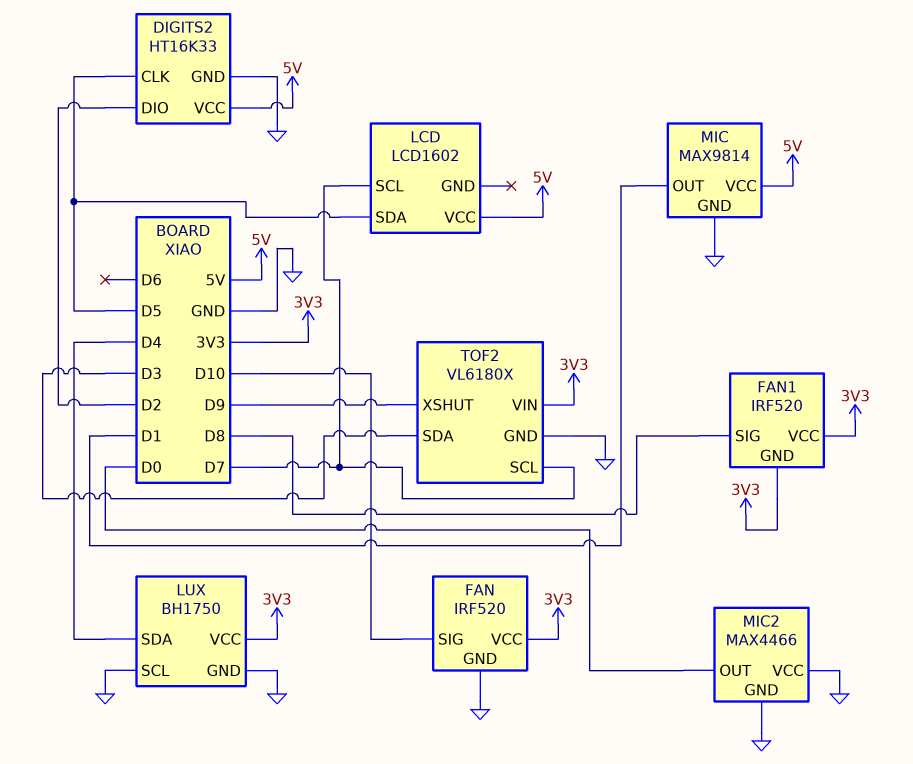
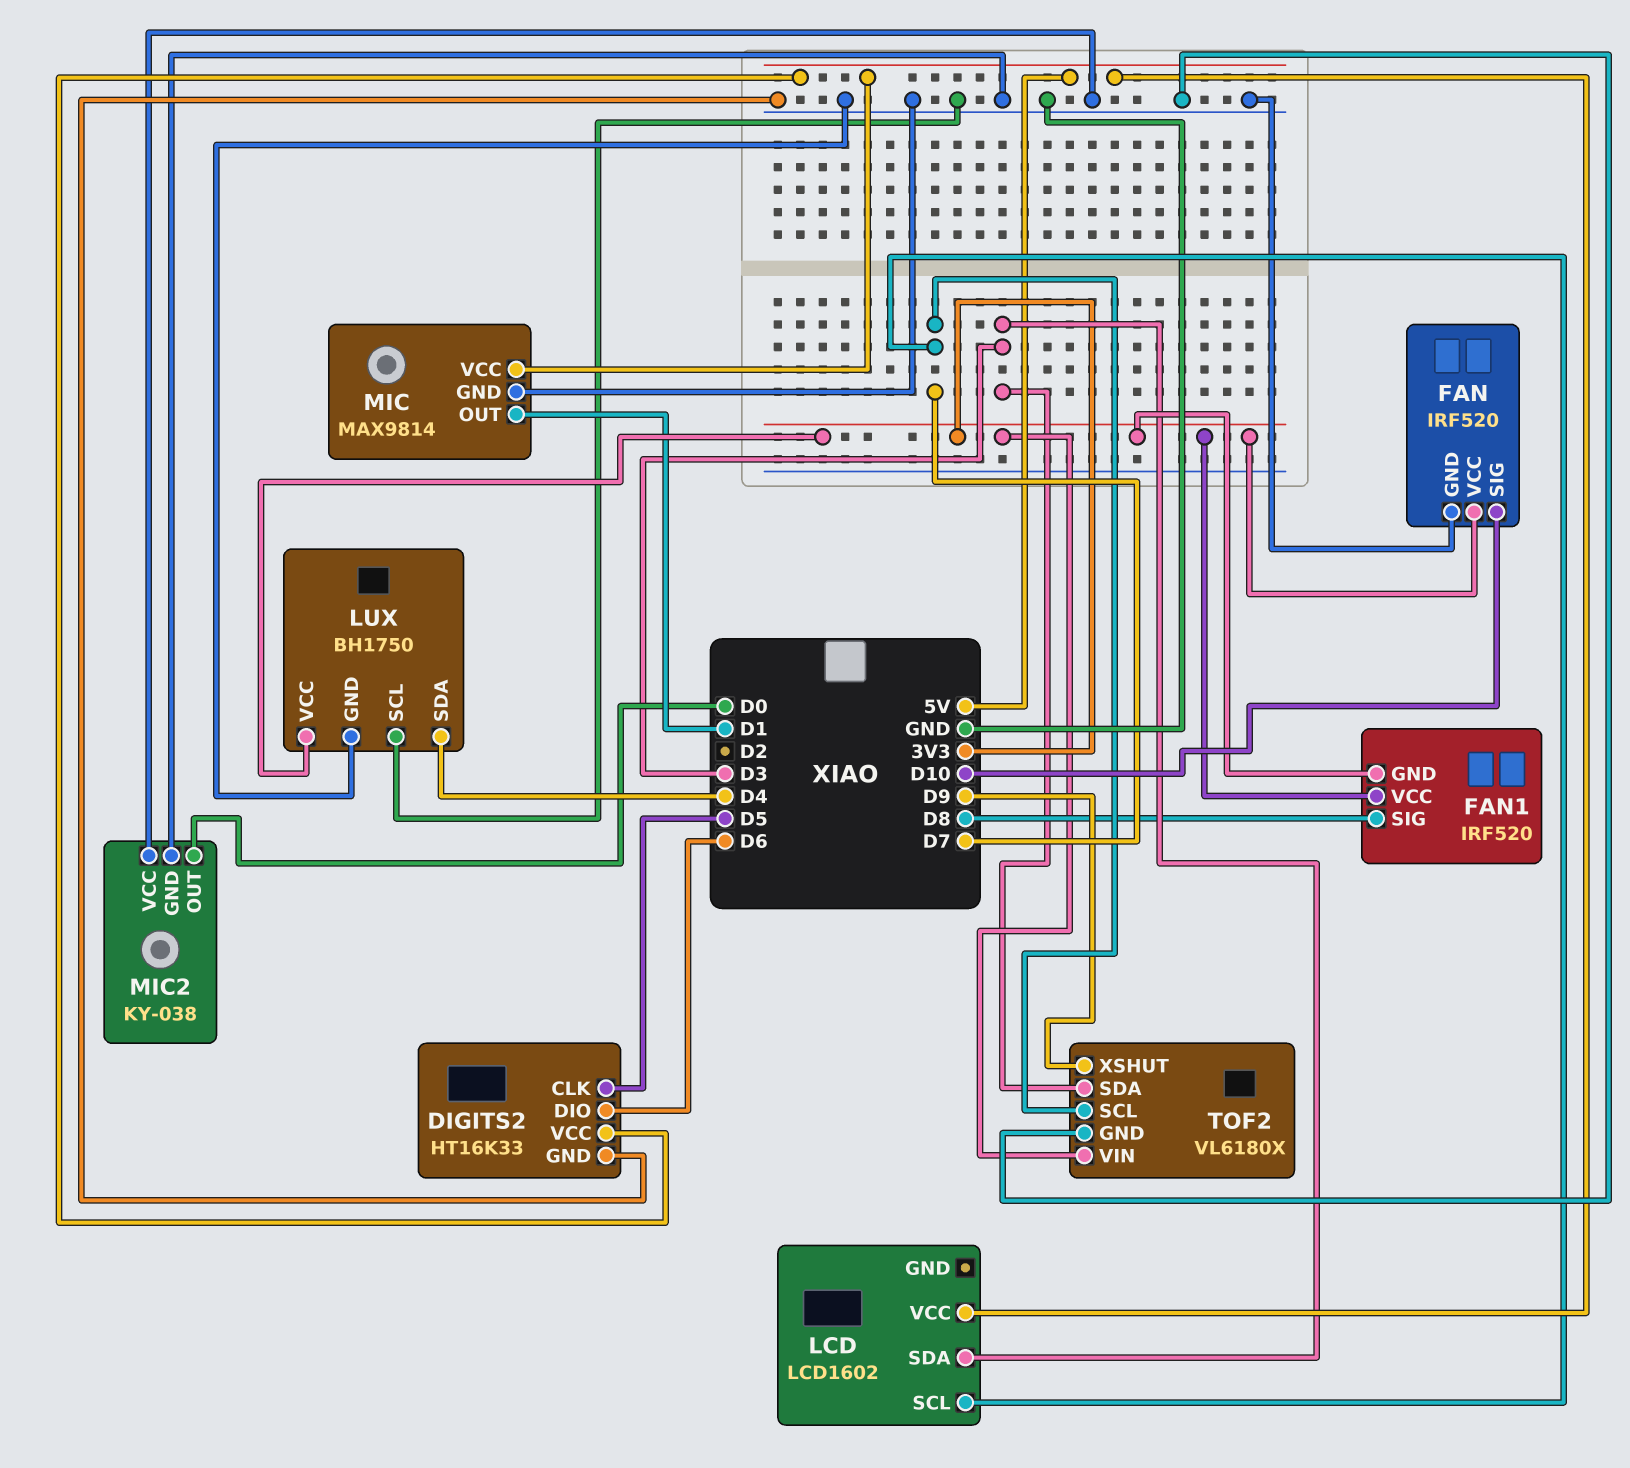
DIGITS2 pin DIO: D2 -> D6
LCD pin SDA: D5 -> D3
MIC2: MAX4466 -> KY-038

